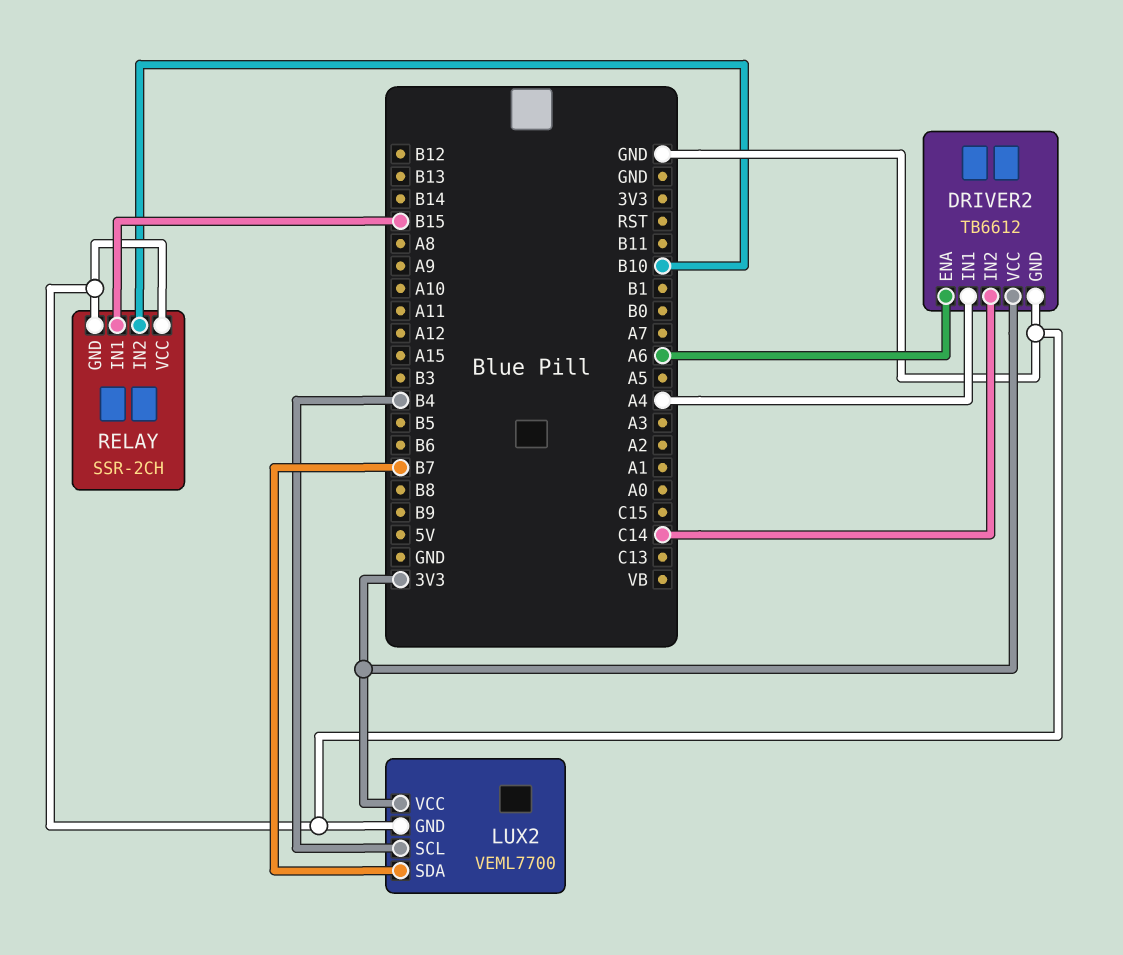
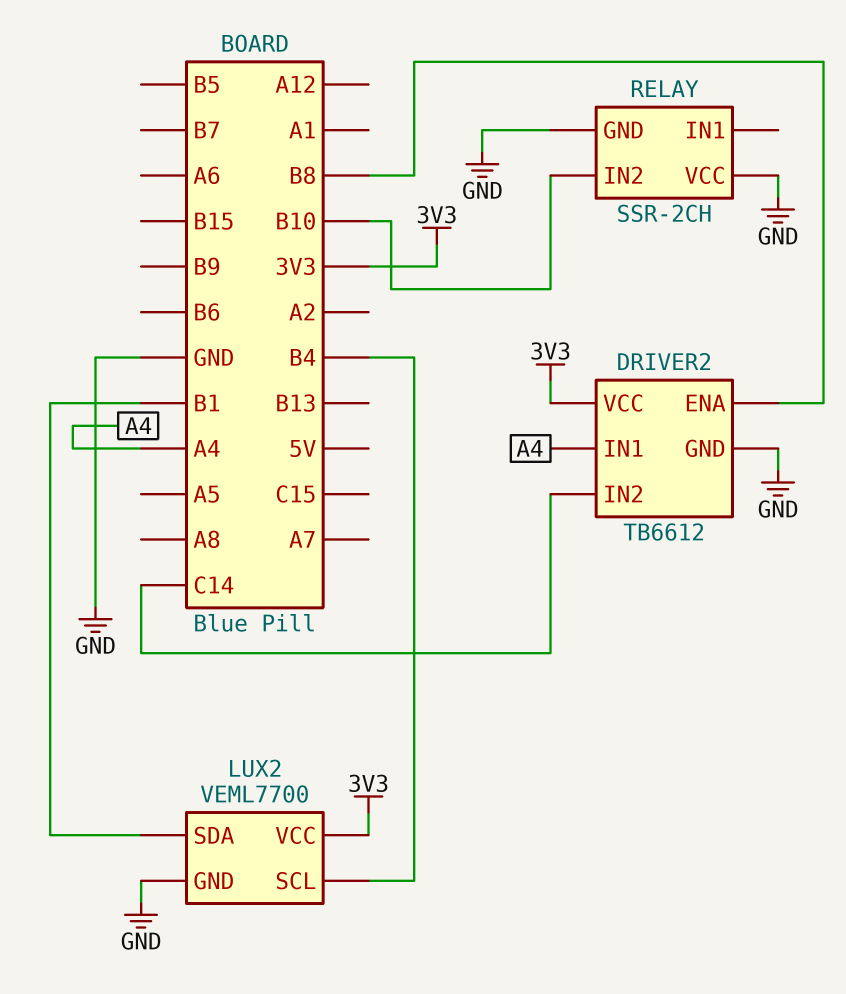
DRIVER2 pin ENA: A6 -> B8
LUX2 pin SDA: B7 -> B1
RELAY pin IN1: B15 -> none

